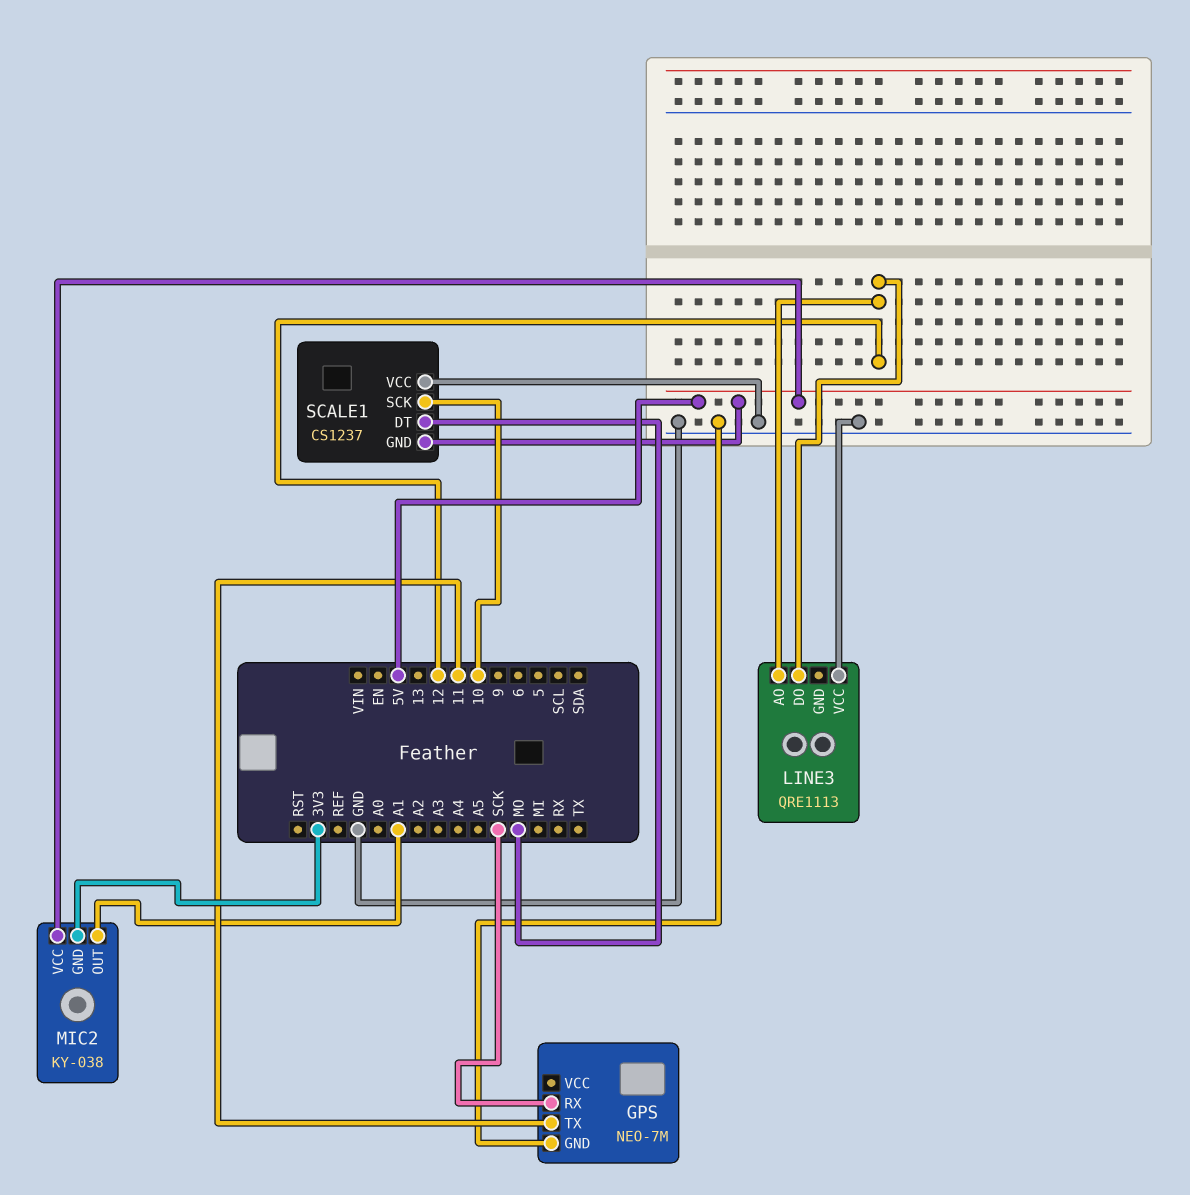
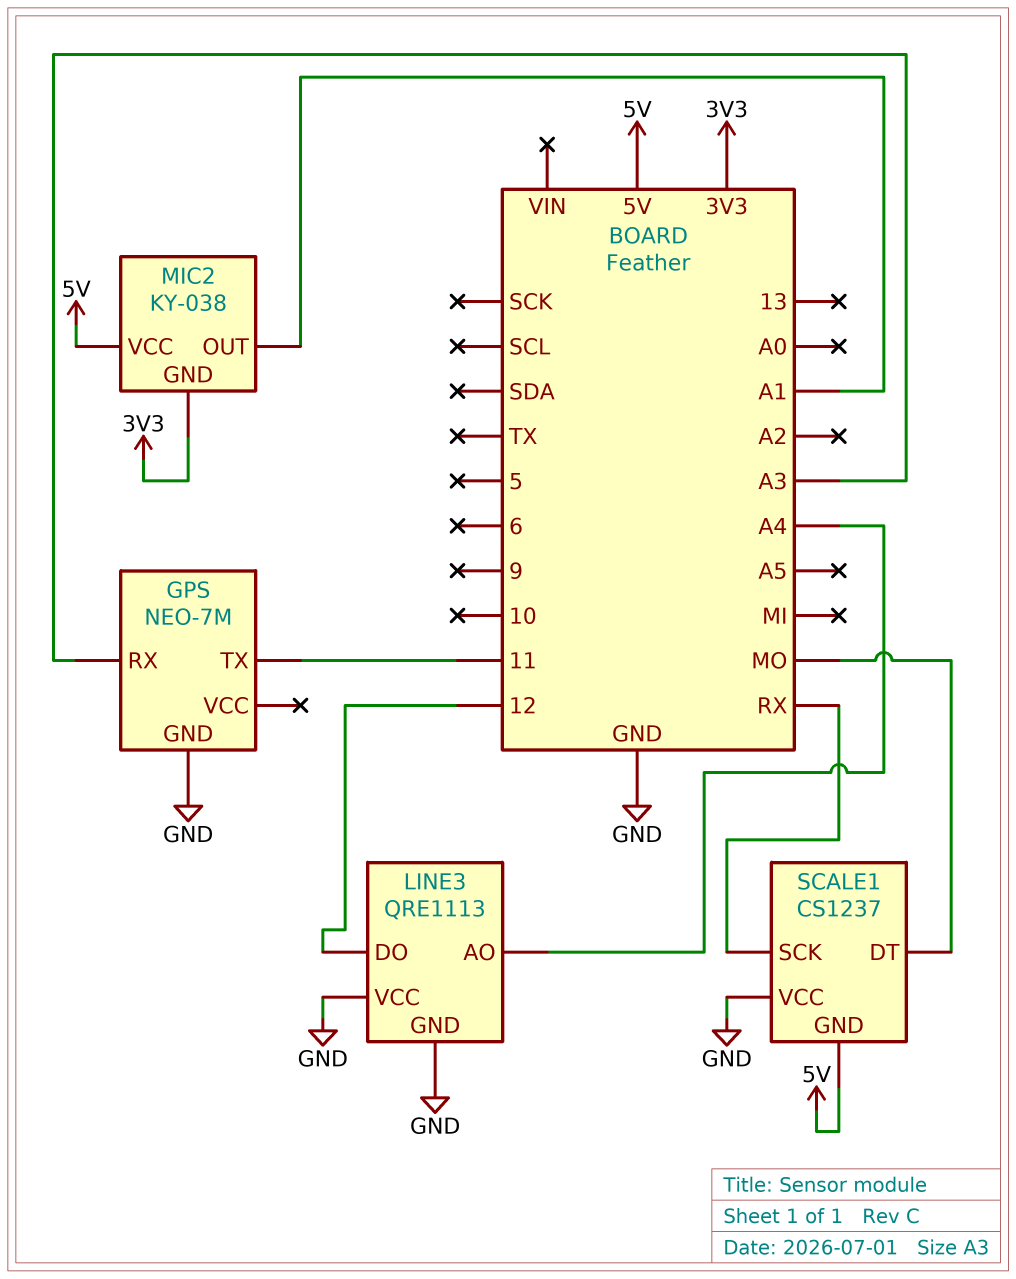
GPS pin RX: SCK -> A3
LINE3 pin AO: 12 -> A4
LINE3 pin GND: none -> GND
SCALE1 pin SCK: 10 -> RX

